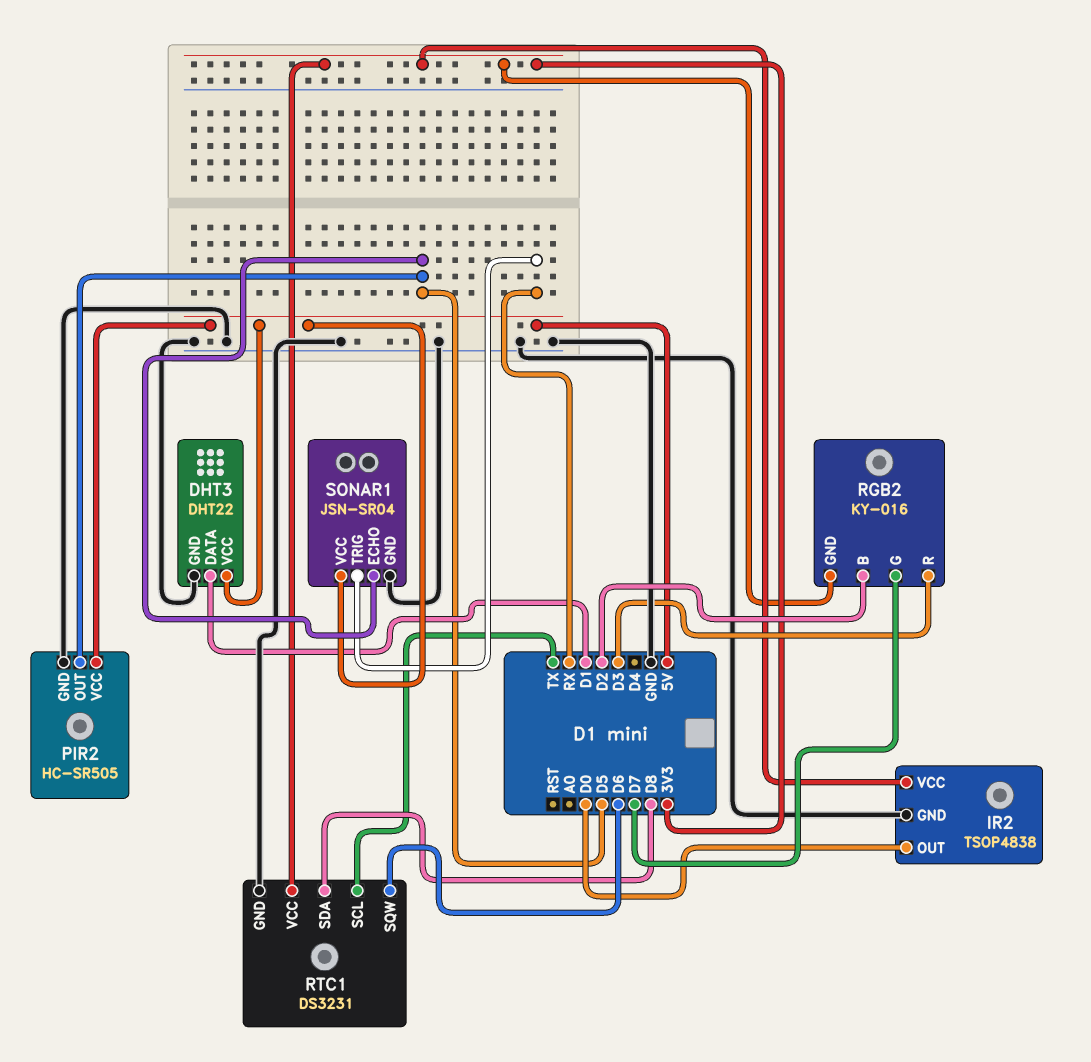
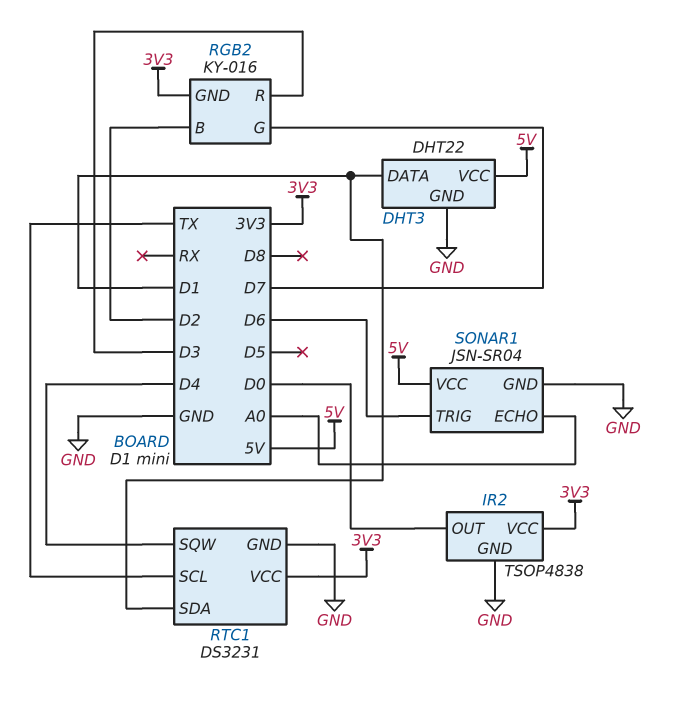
PIR2: HC-SR505 -> none
PIR2 pin GND: GND -> none
PIR2 pin OUT: D5 -> none
PIR2 pin VCC: 5V -> none
RTC1 pin SDA: D8 -> D1
RTC1 pin SQW: D6 -> D4
SONAR1 pin ECHO: D5 -> A0
SONAR1 pin TRIG: RX -> D6

